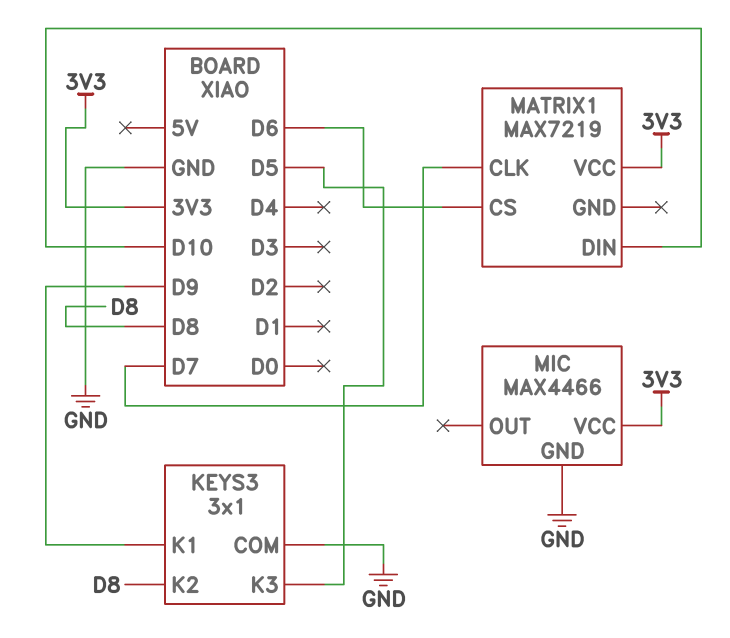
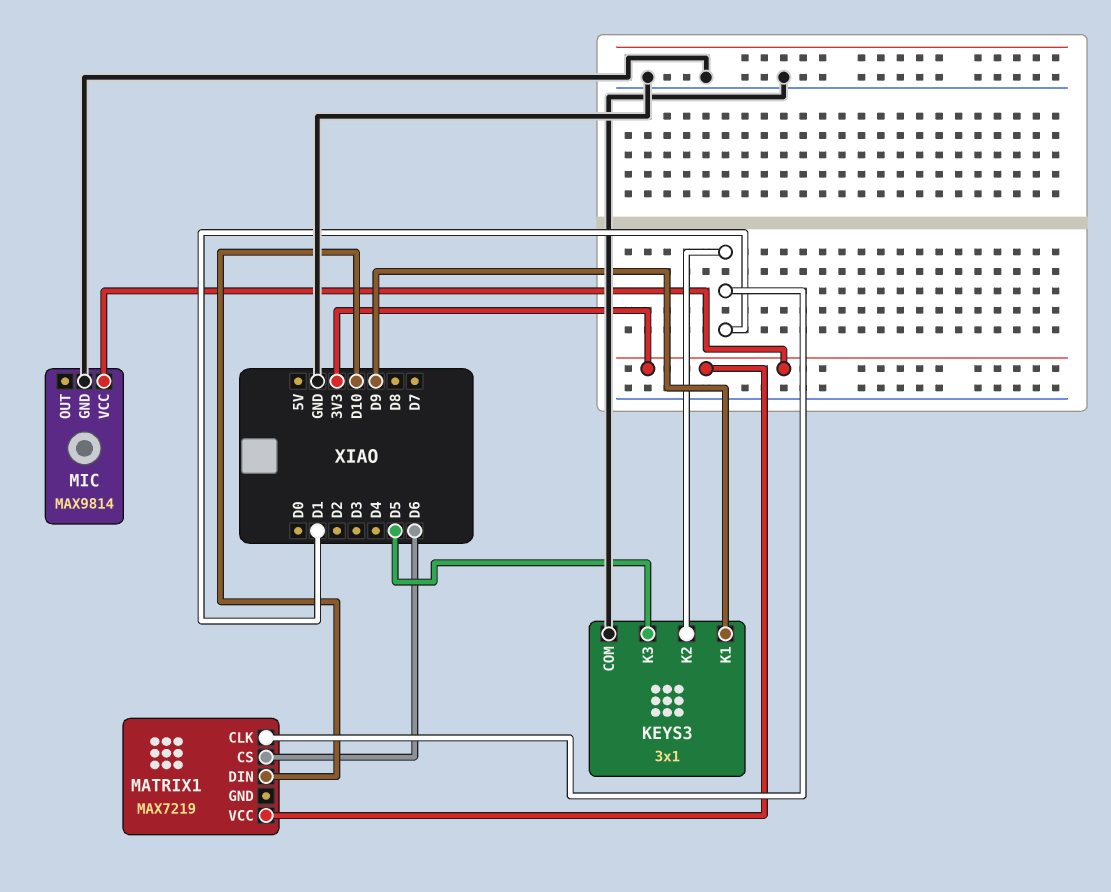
KEYS3 pin K2: D8 -> D1
MATRIX1 pin CLK: D7 -> D1
MIC: MAX4466 -> MAX9814

